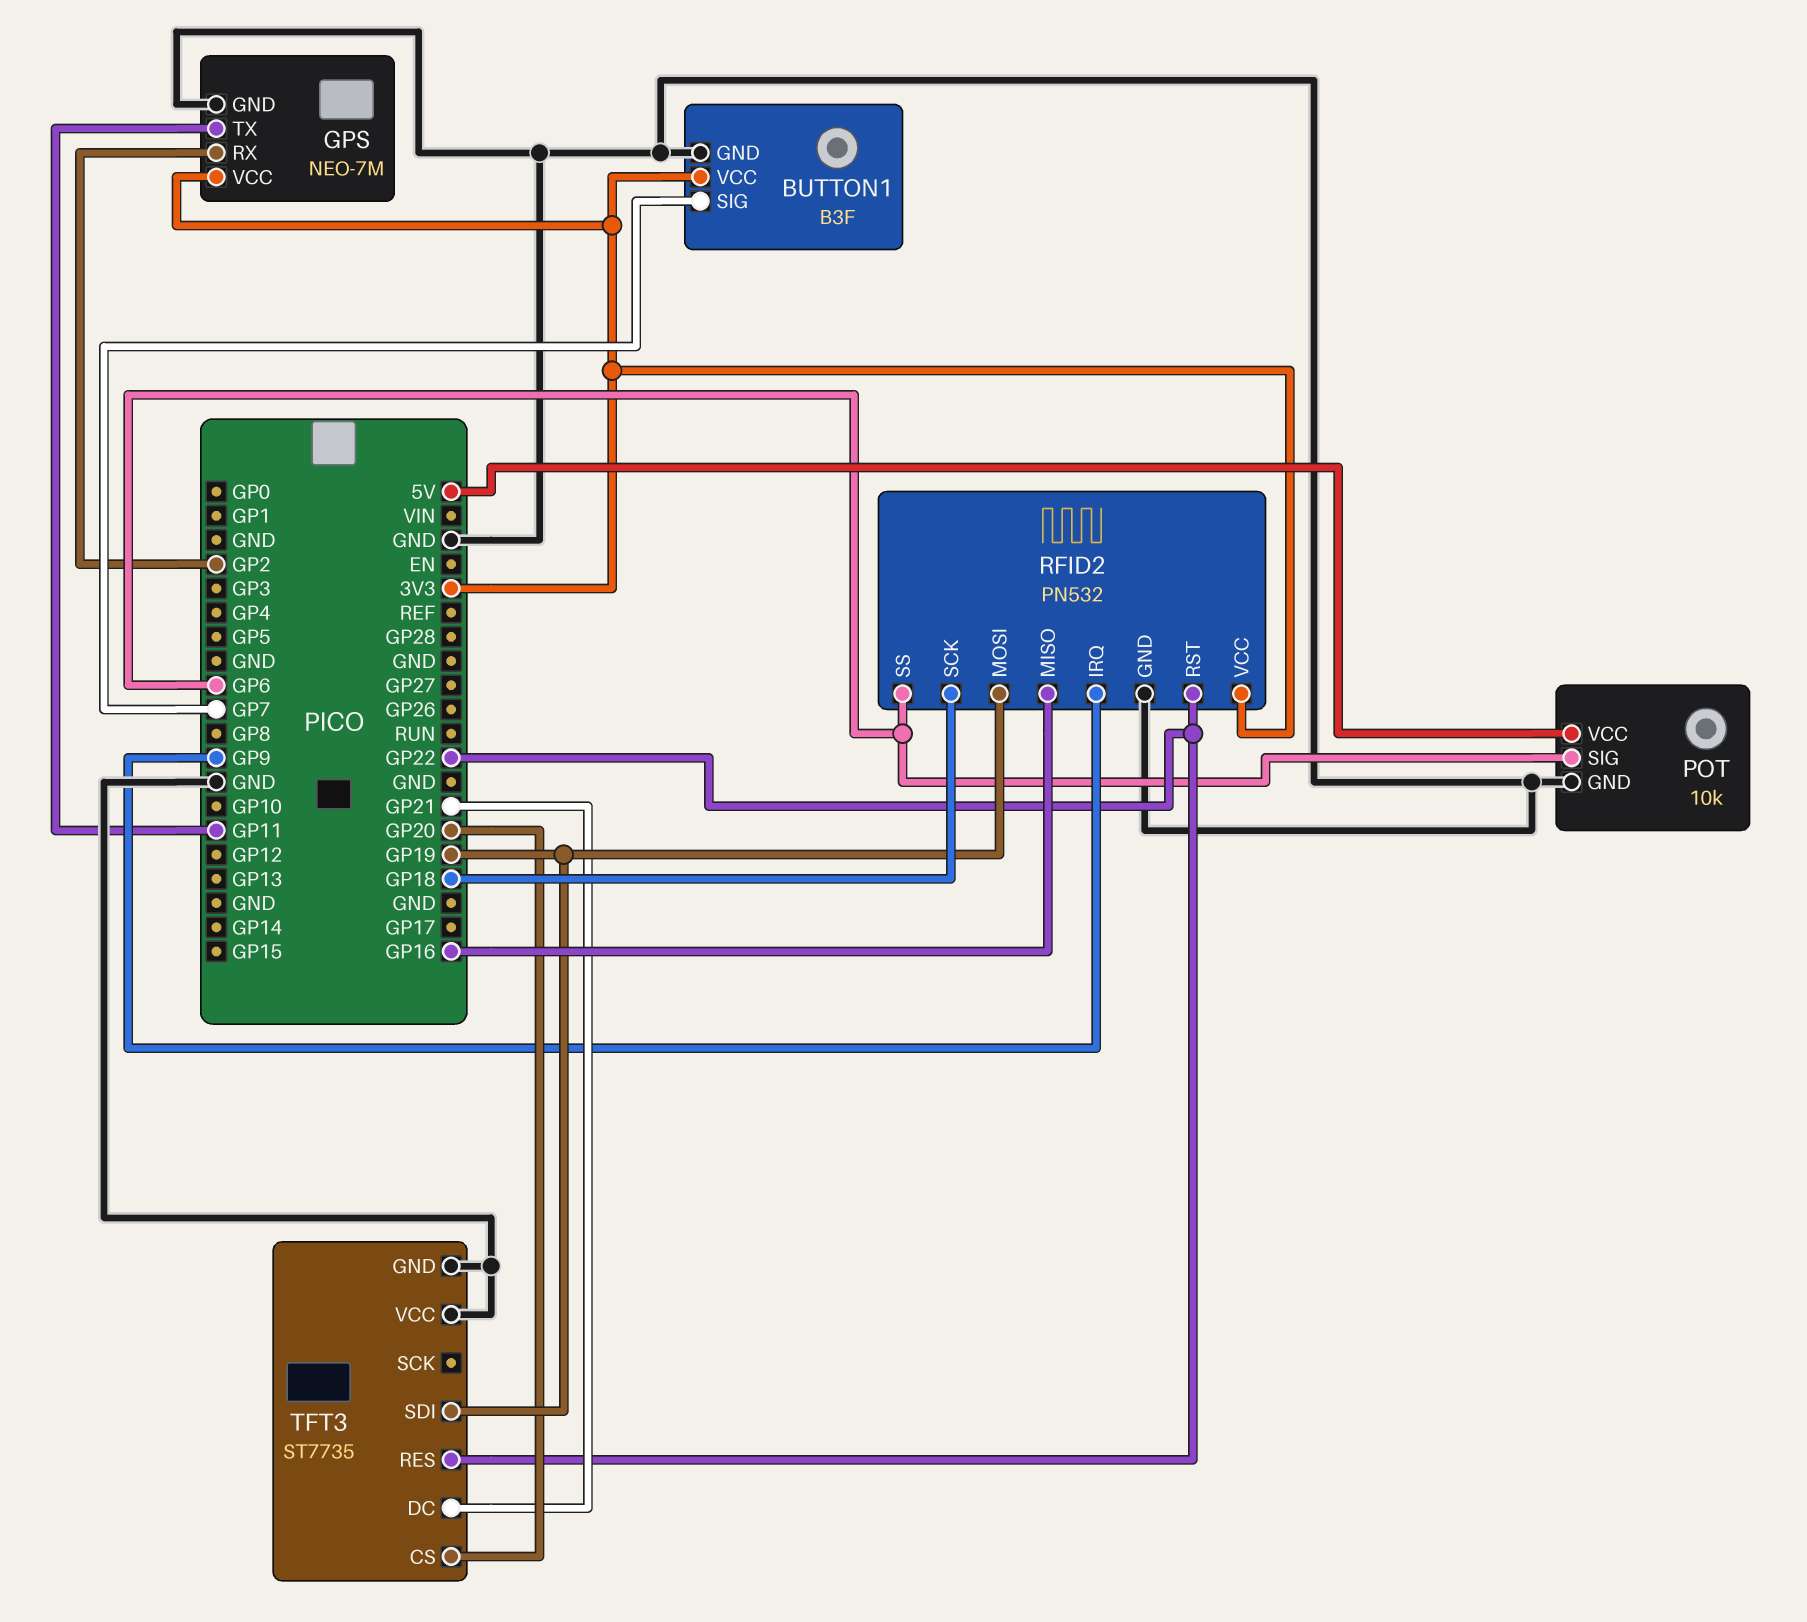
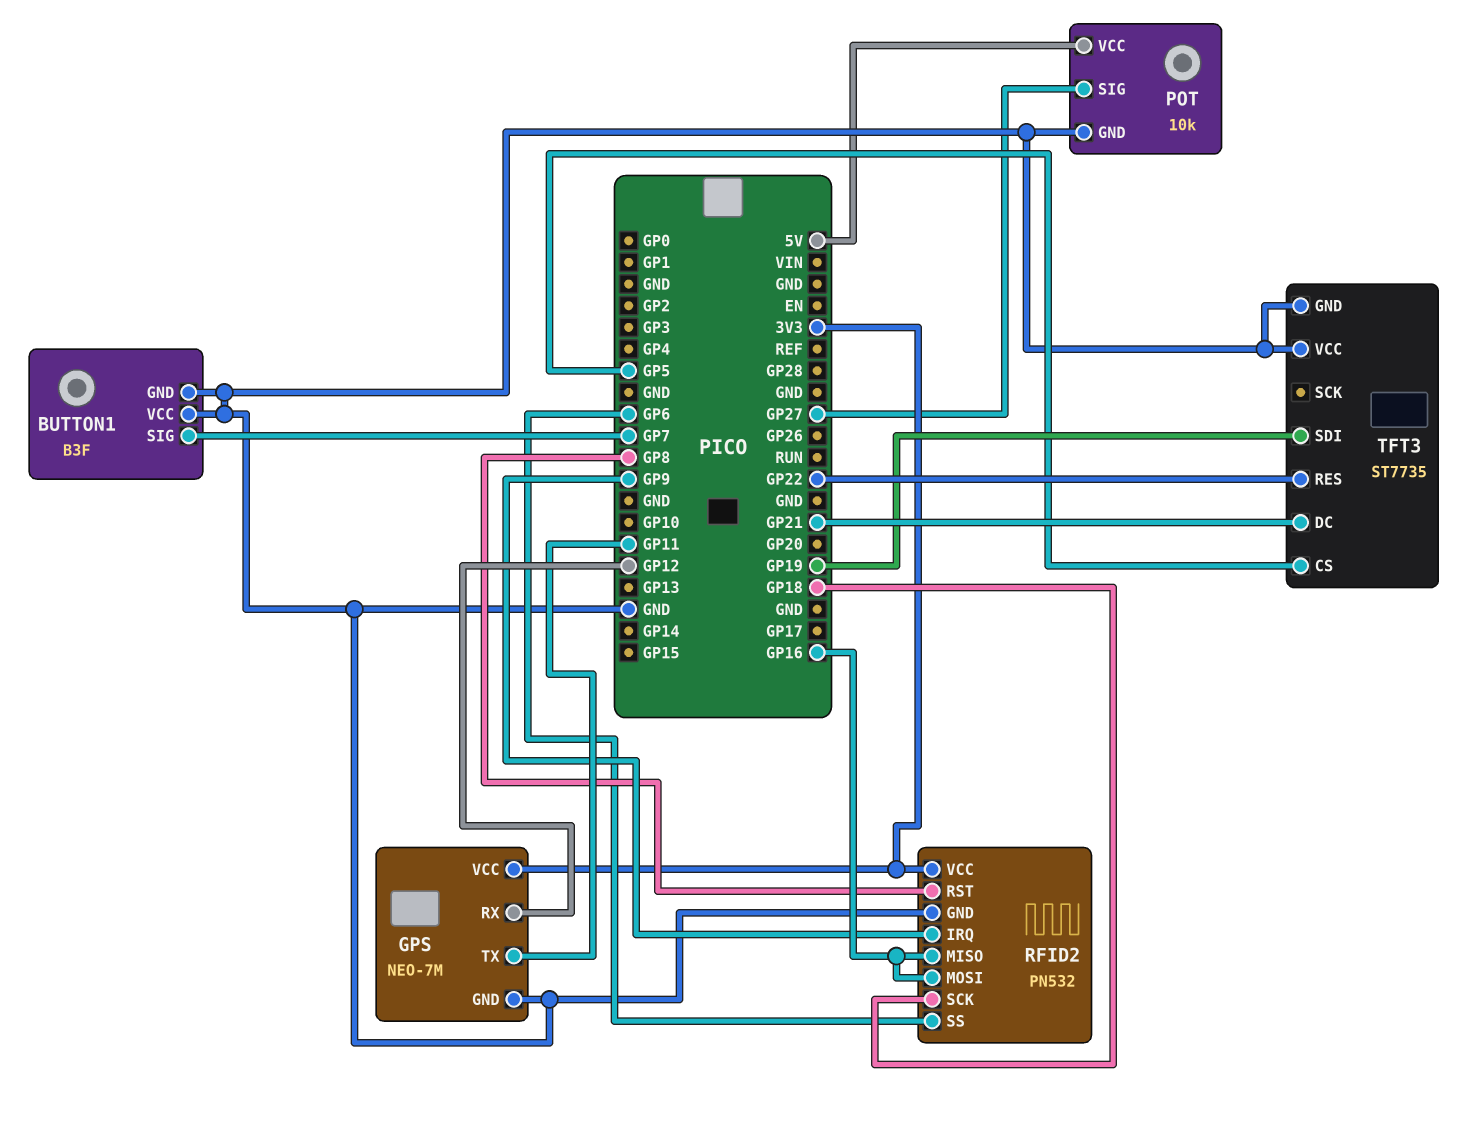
BUTTON1 pin VCC: 3V3 -> GND
GPS pin RX: GP2 -> GP12
POT pin SIG: GP6 -> GP27
RFID2 pin MOSI: GP19 -> GP16
RFID2 pin RST: GP22 -> GP8
TFT3 pin CS: GP20 -> GP5

